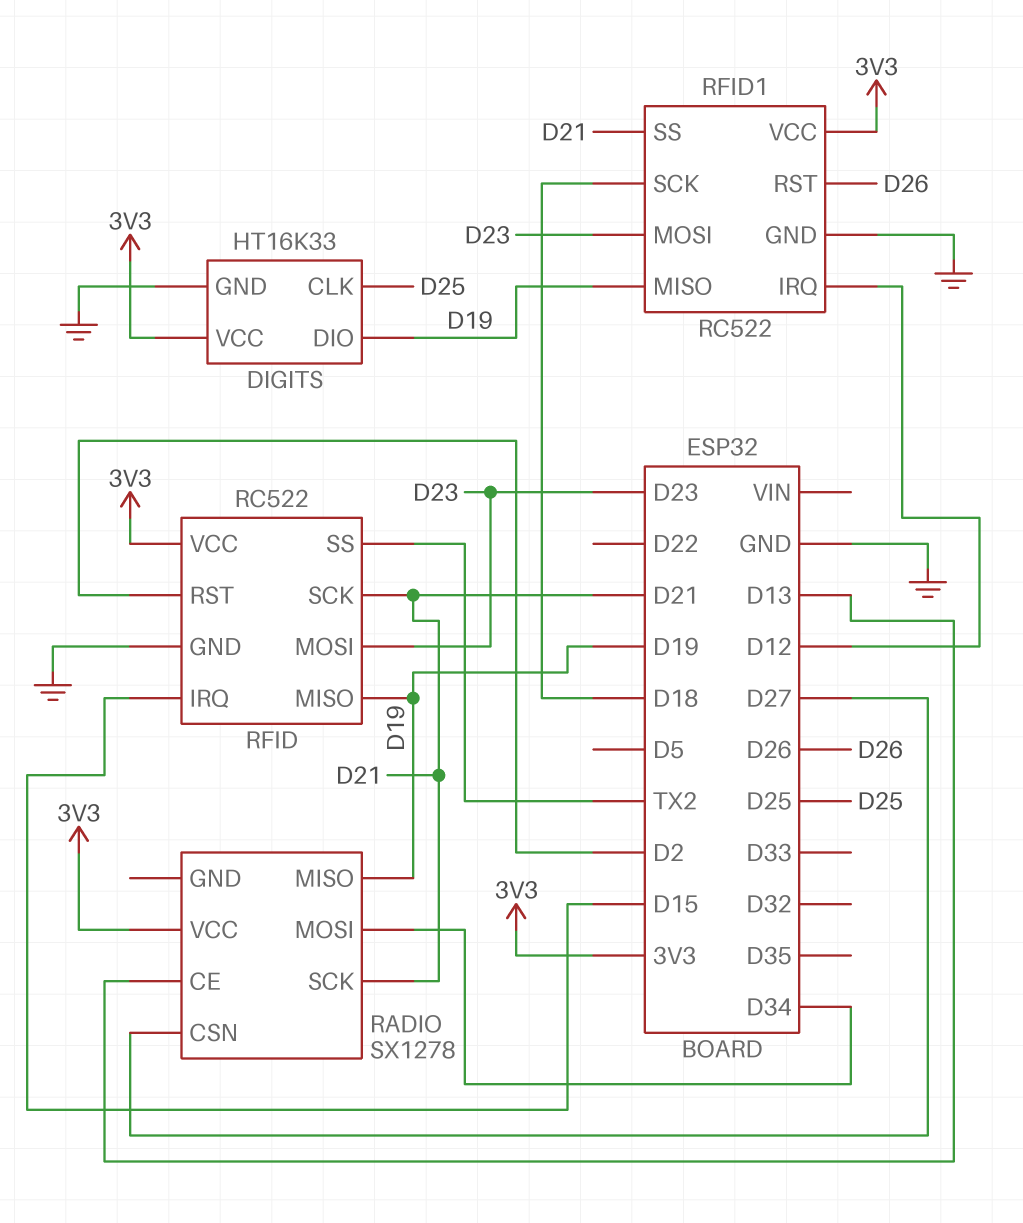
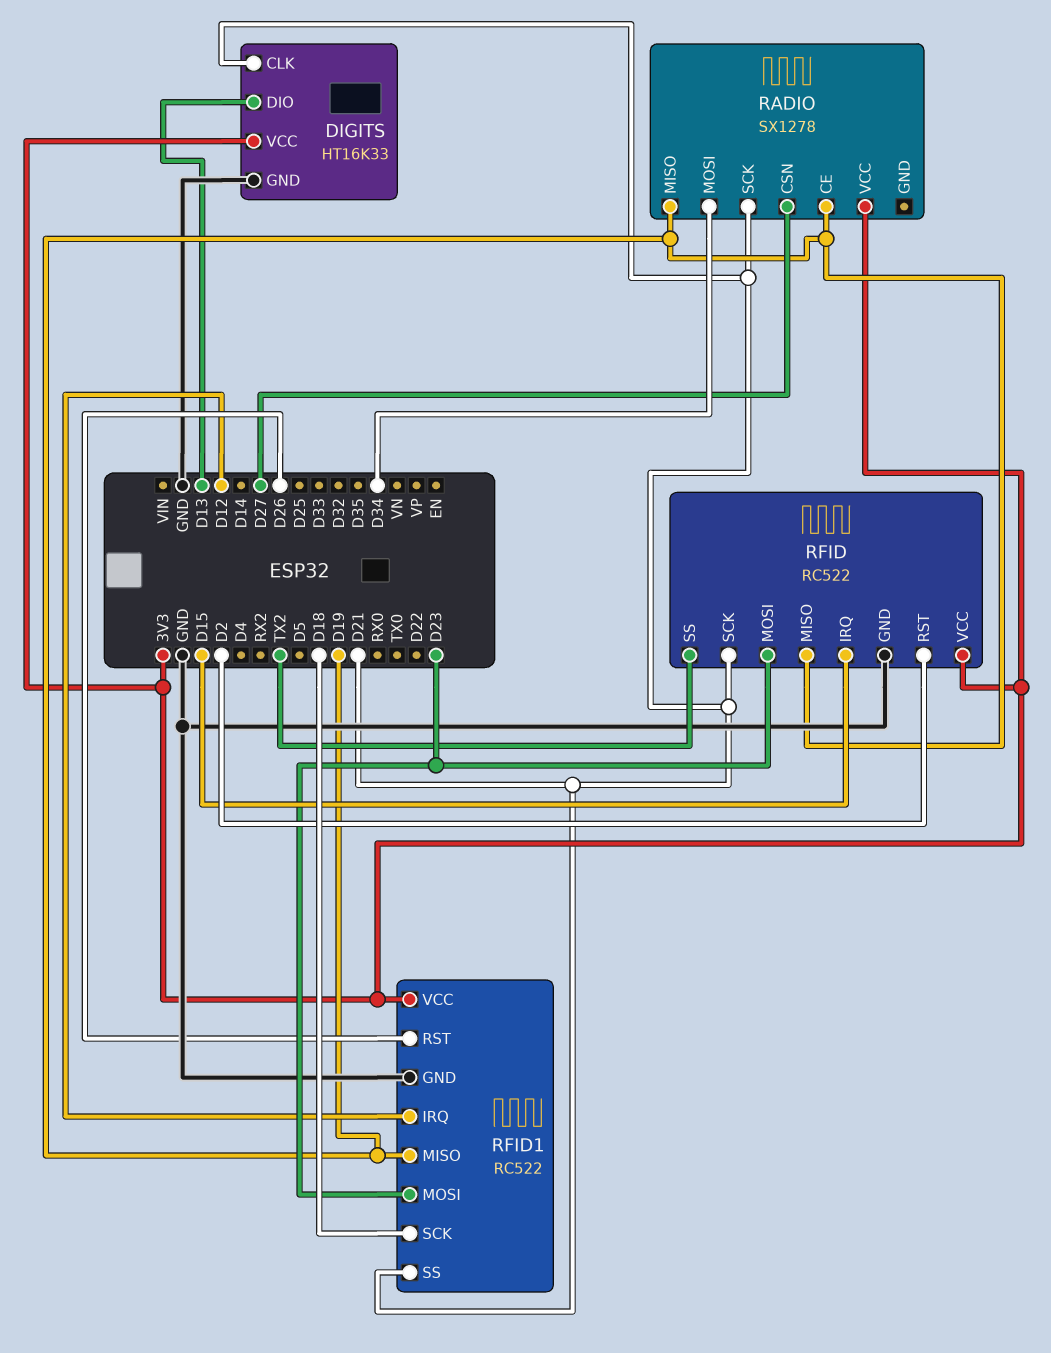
DIGITS pin CLK: D25 -> D21
DIGITS pin DIO: D19 -> D13
RADIO pin CE: D13 -> D19

